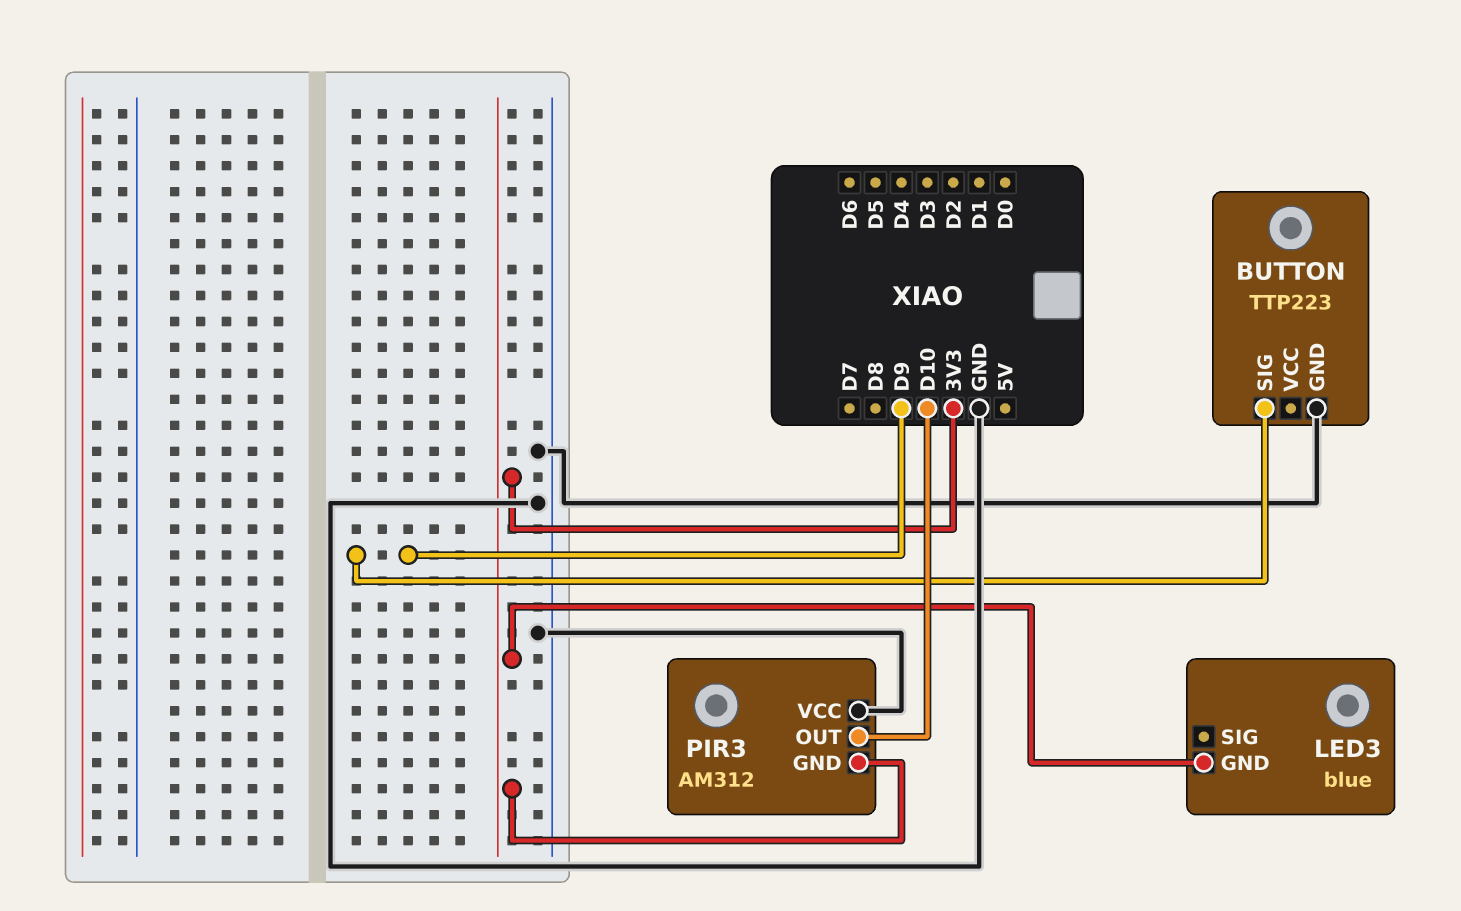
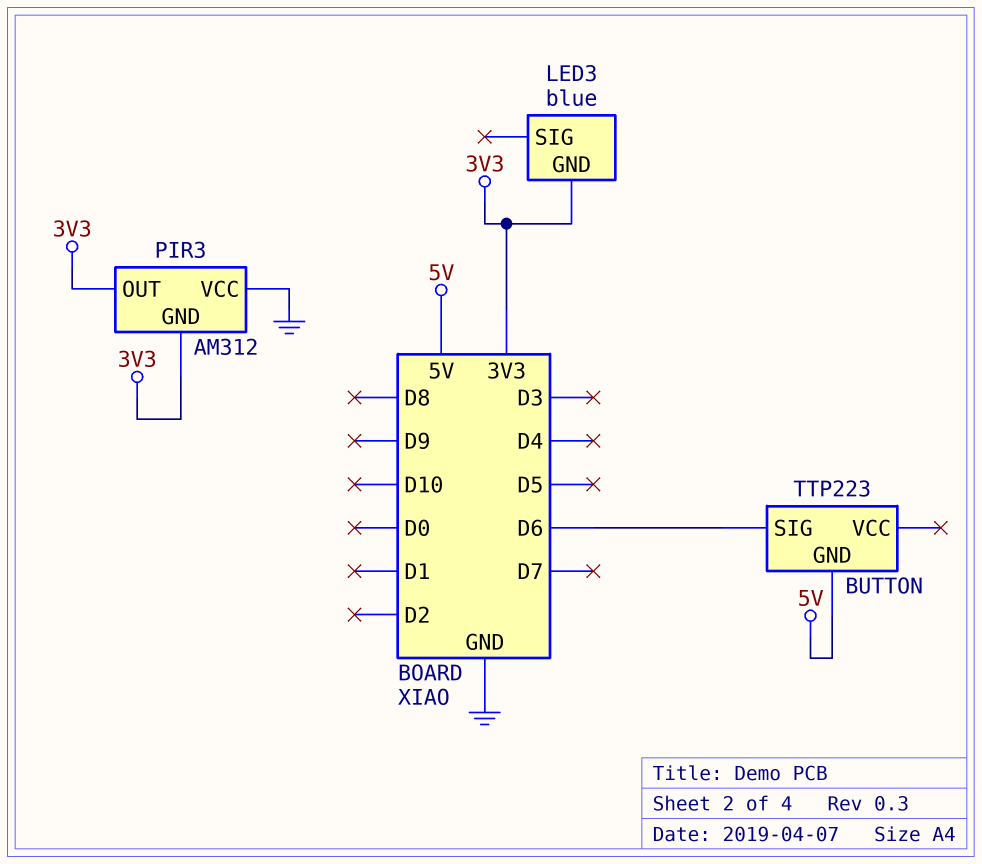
BUTTON pin GND: GND -> 5V
BUTTON pin SIG: D9 -> D6
PIR3 pin OUT: D10 -> 3V3

